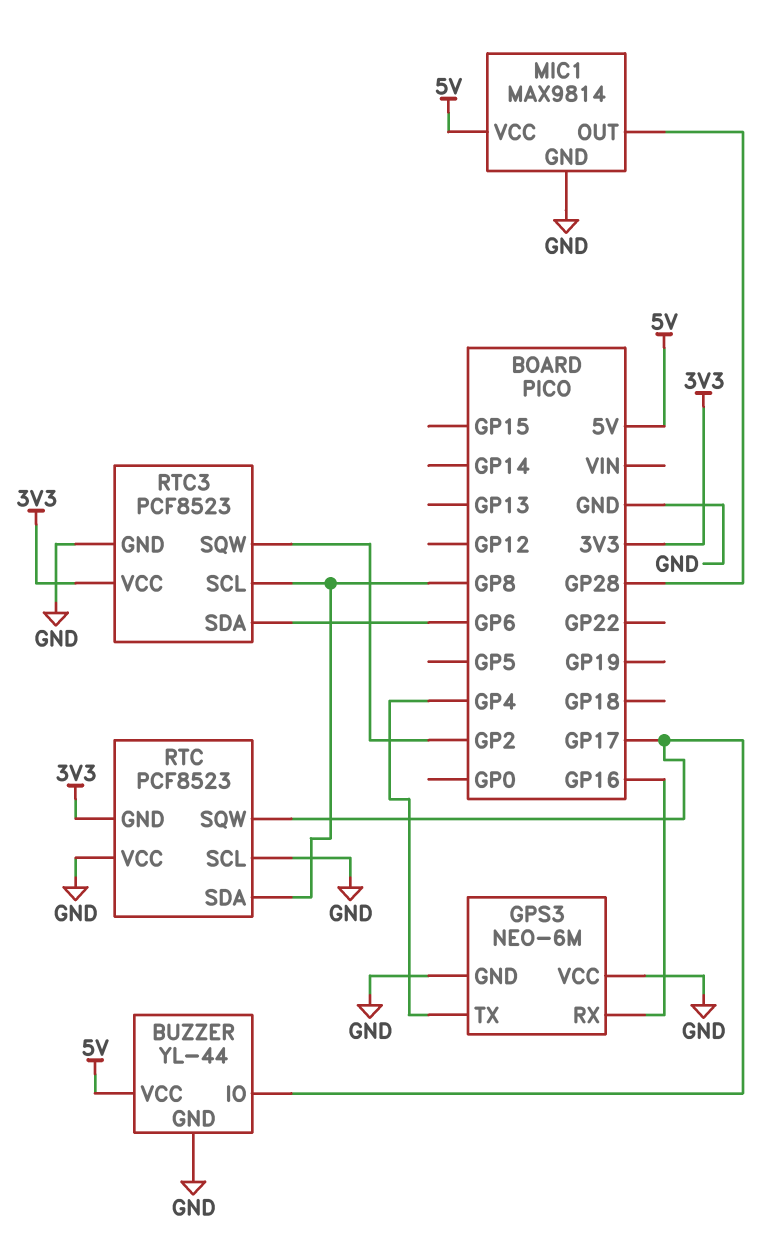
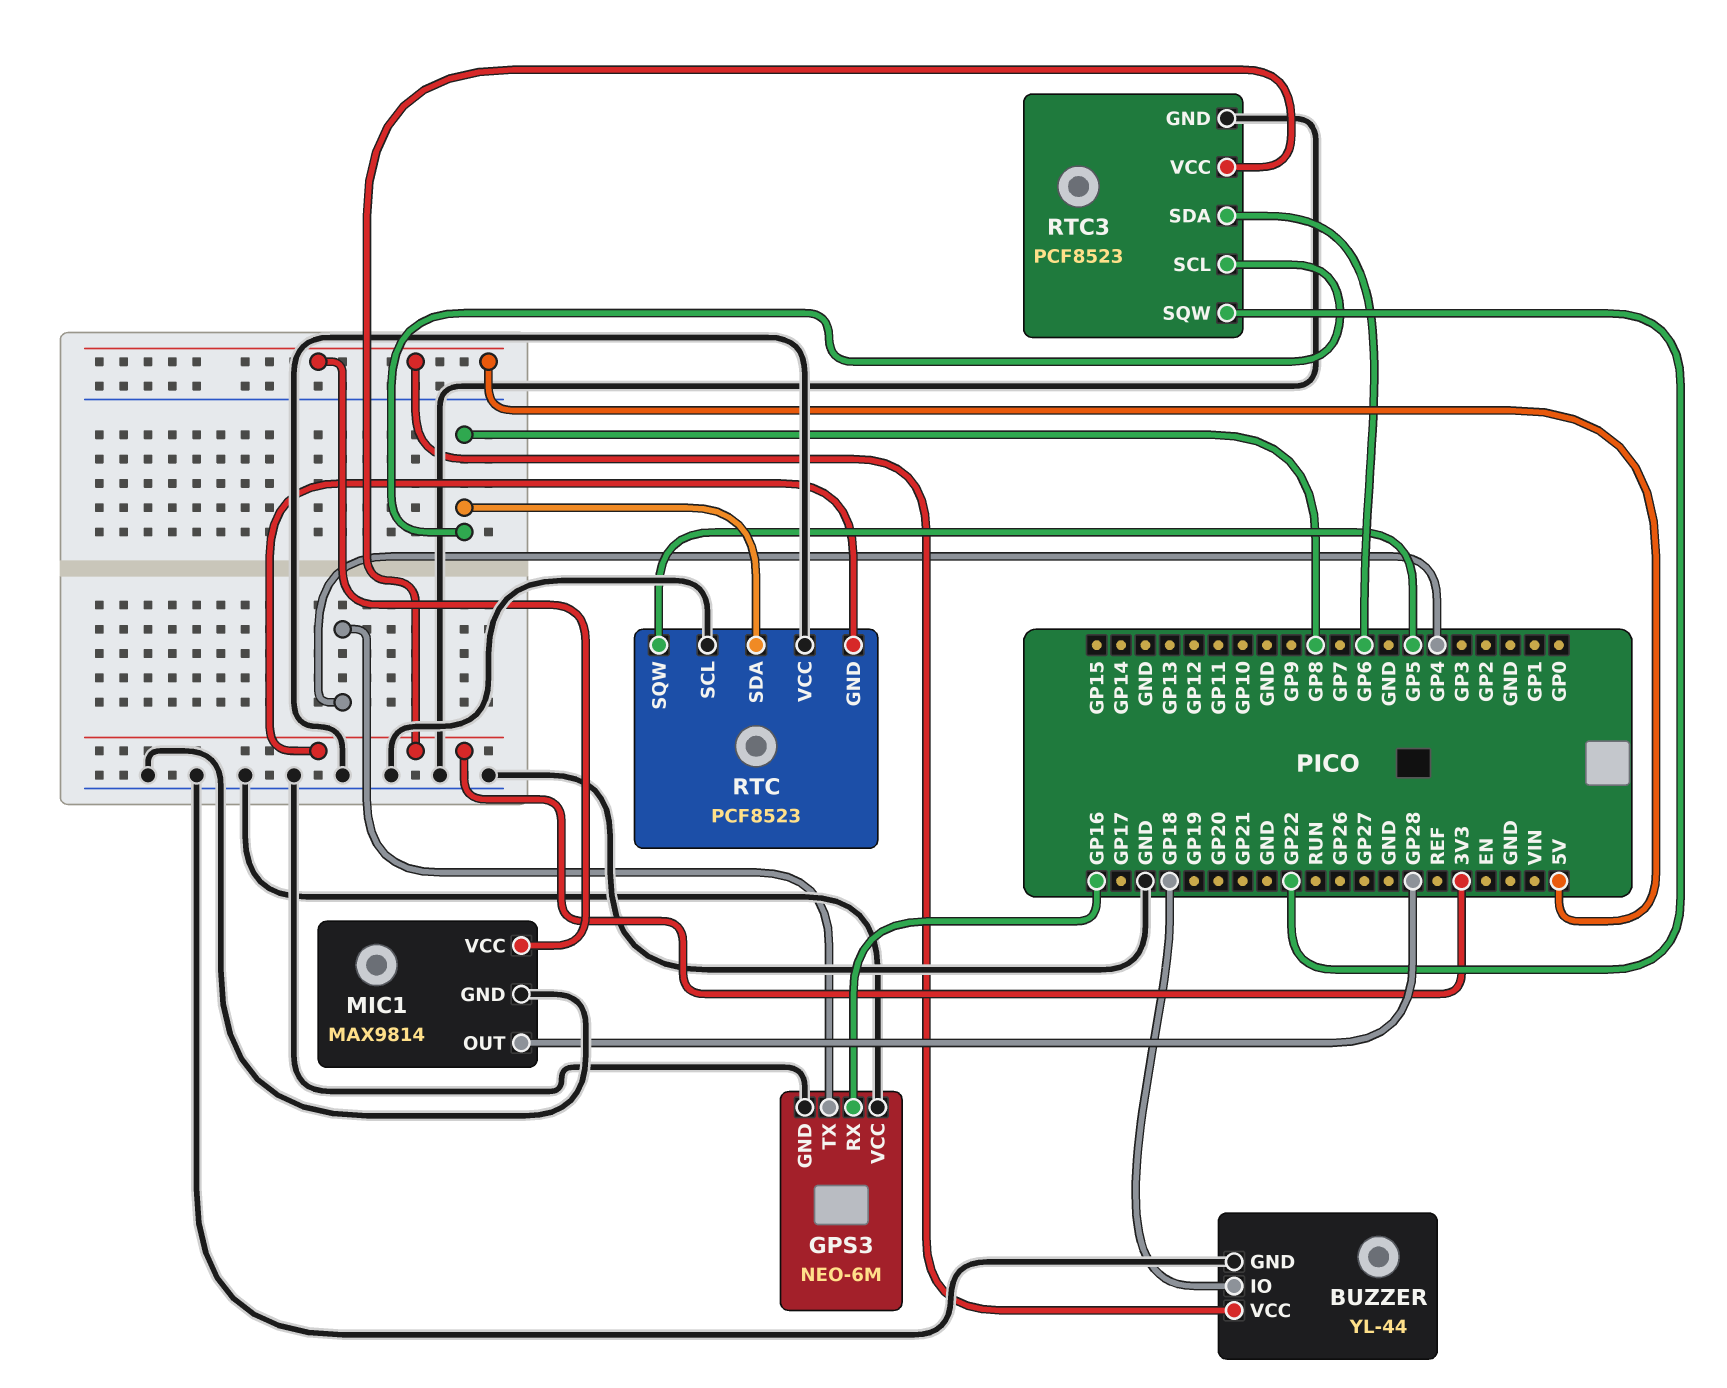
BUZZER pin IO: GP17 -> GP18
RTC pin SQW: GP17 -> GP5
RTC3 pin SQW: GP2 -> GP22

